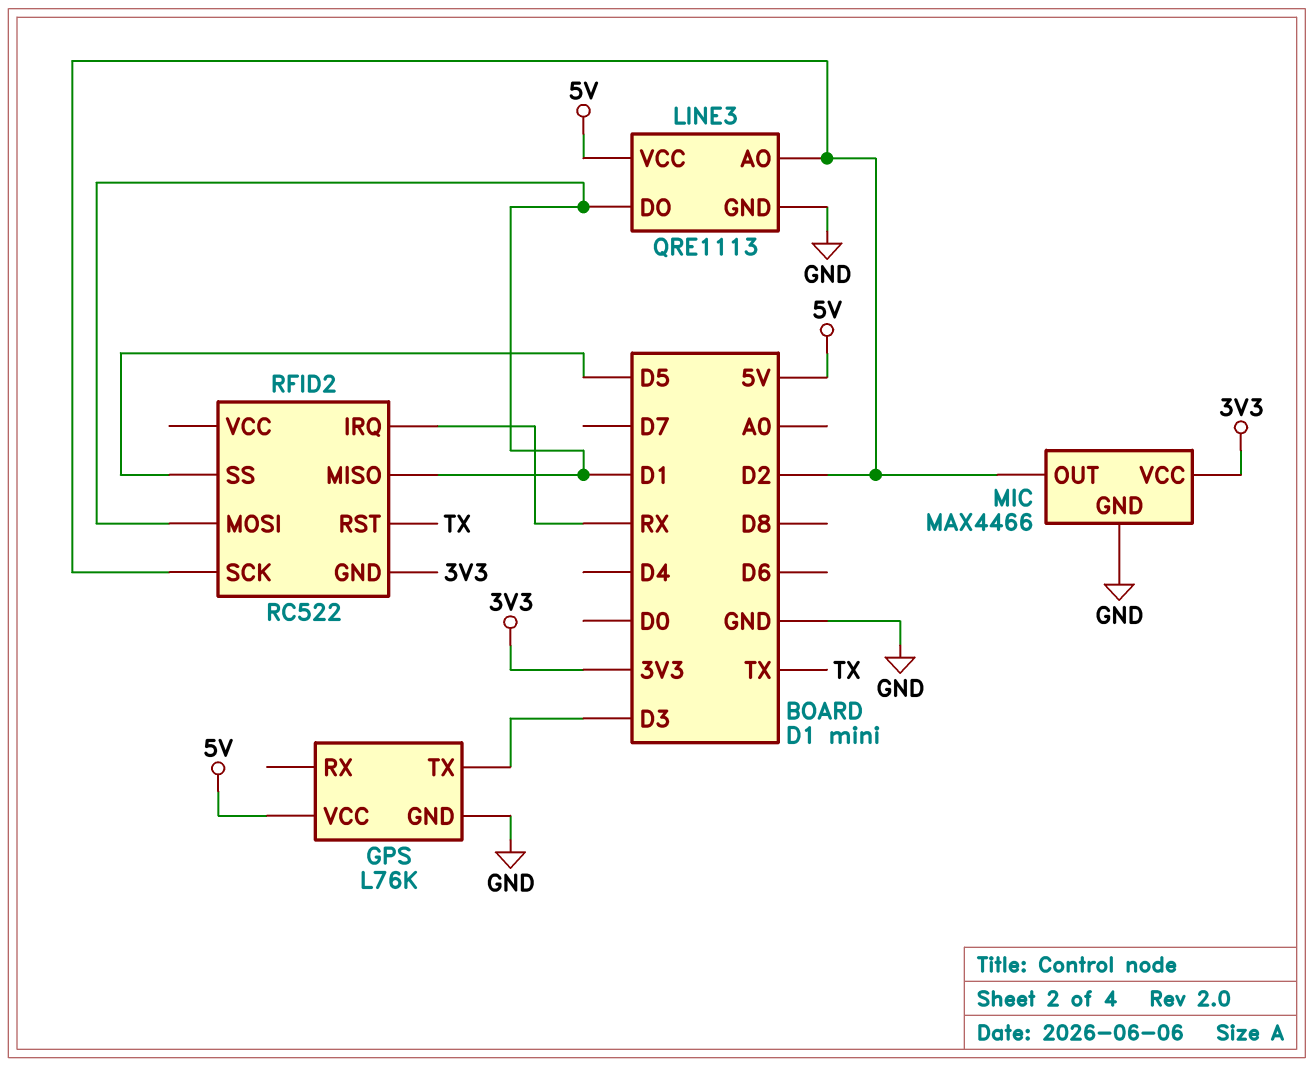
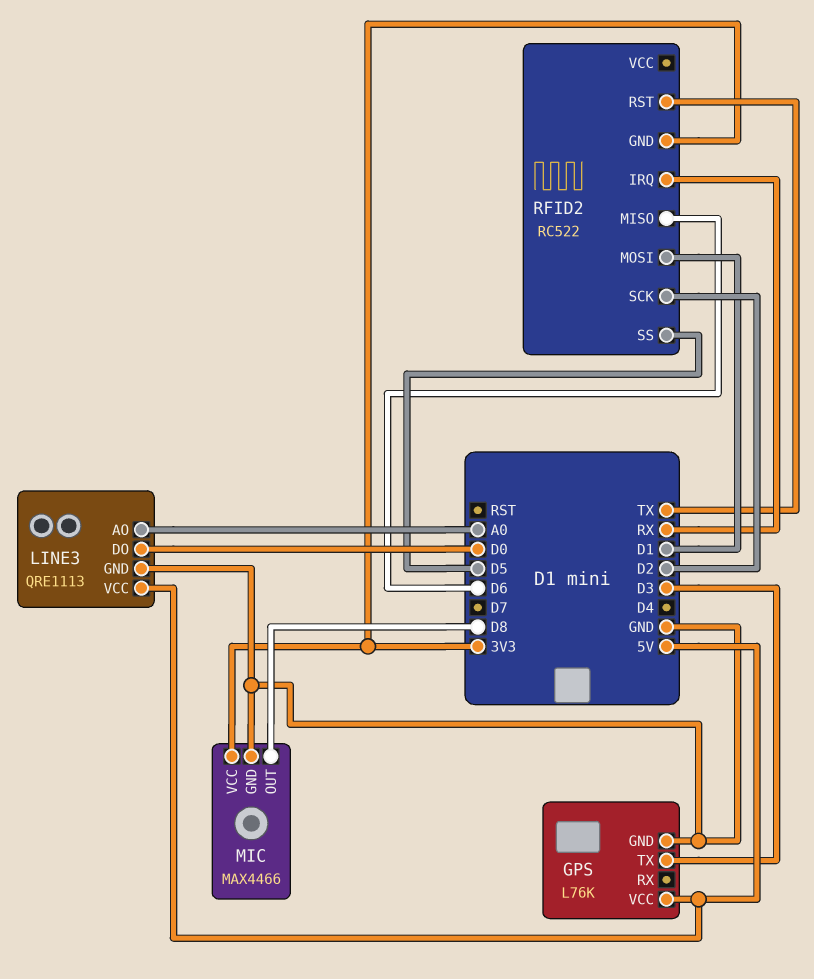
LINE3 pin AO: D2 -> A0
LINE3 pin DO: D1 -> D0
MIC pin OUT: D2 -> D8
RFID2 pin MISO: D1 -> D6

